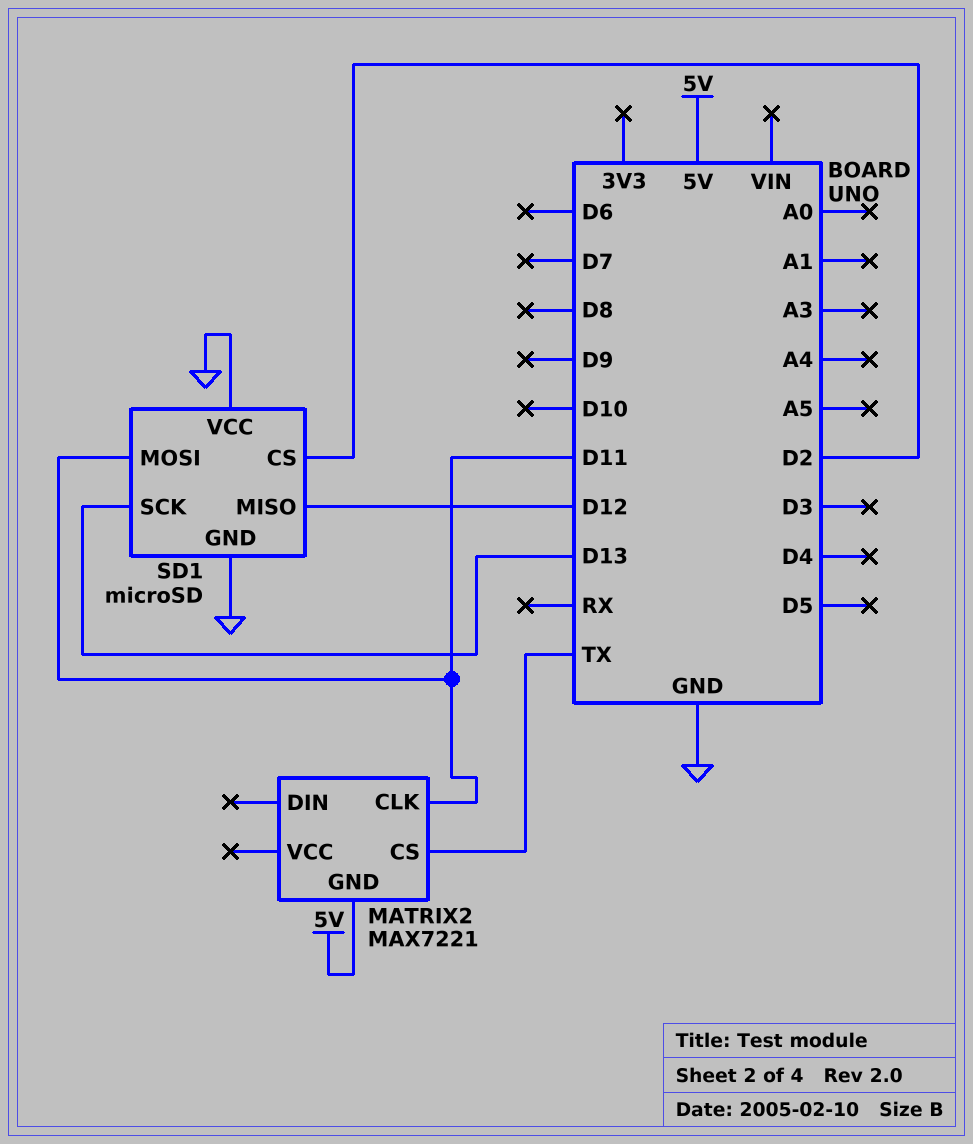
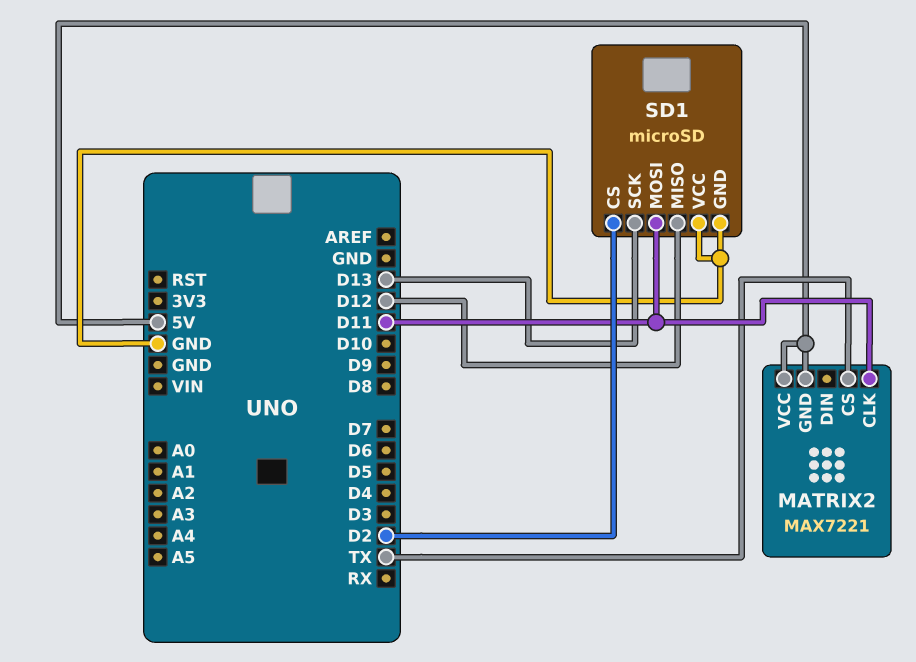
MATRIX2 pin VCC: none -> 5V

